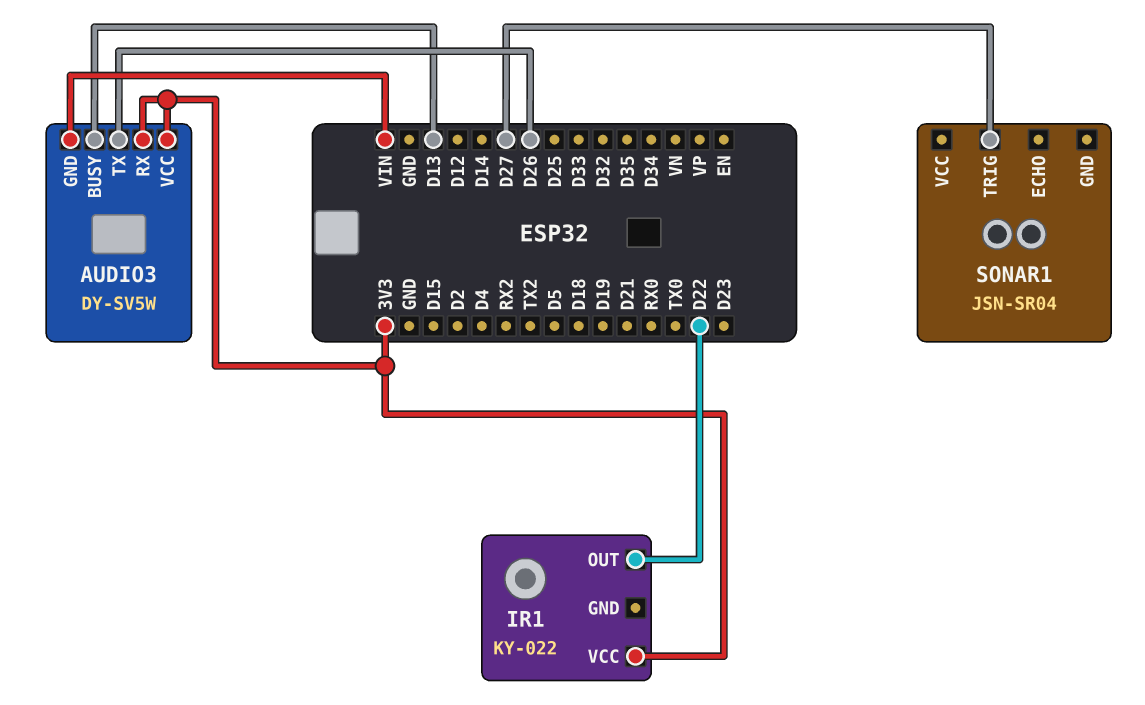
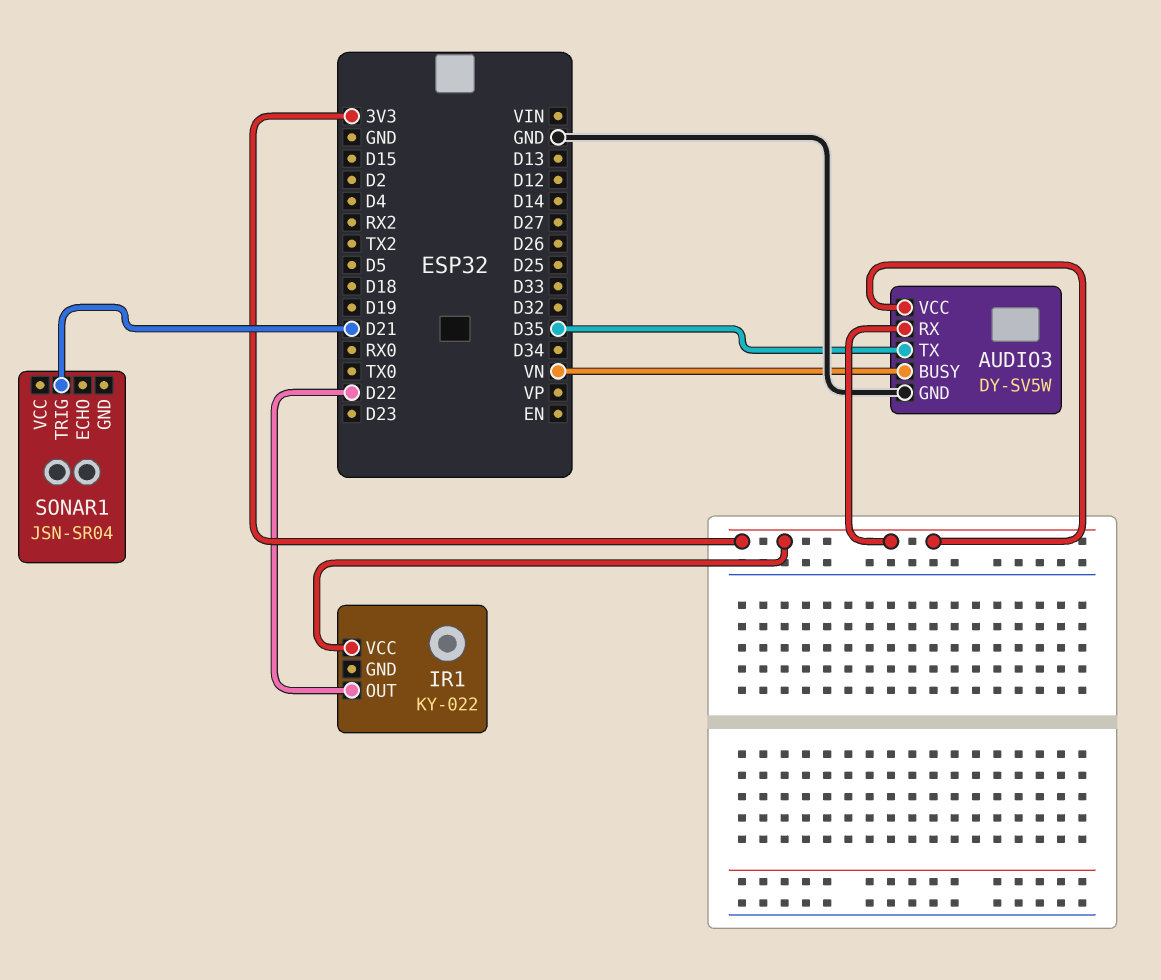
AUDIO3 pin BUSY: D13 -> VN
AUDIO3 pin GND: VIN -> GND
AUDIO3 pin TX: D26 -> D35
SONAR1 pin TRIG: D27 -> D21

